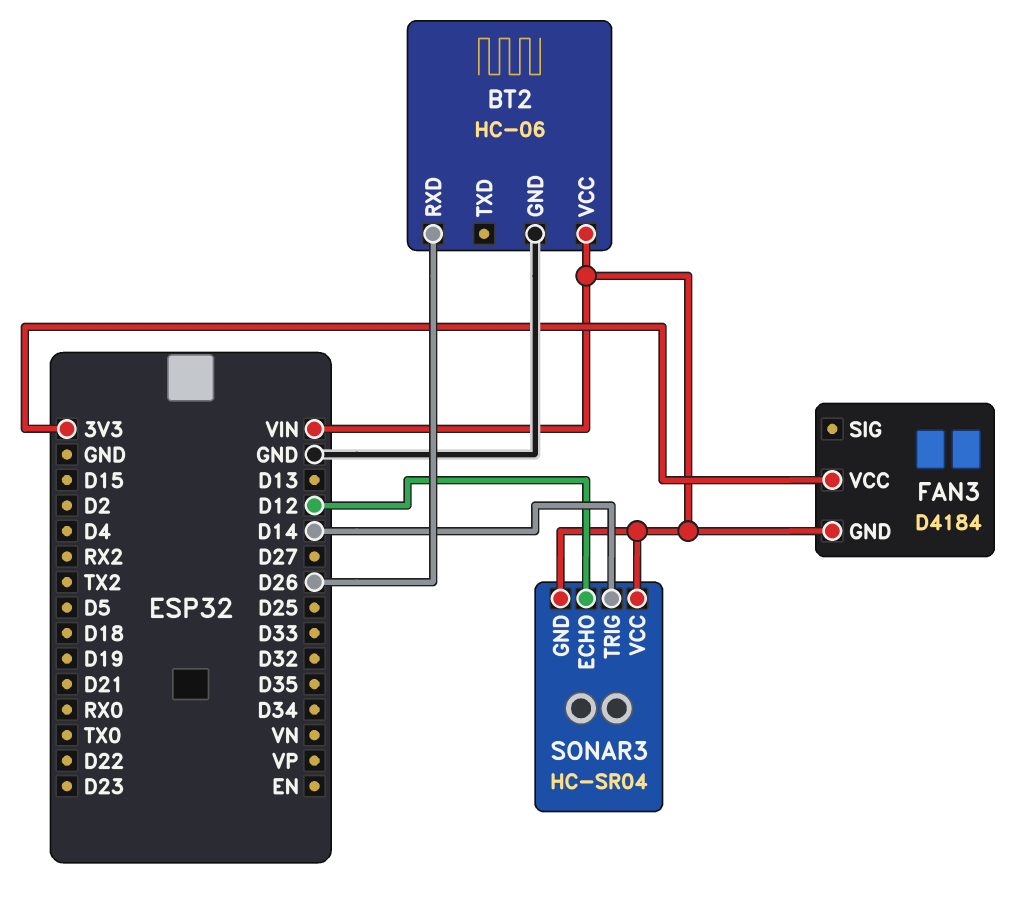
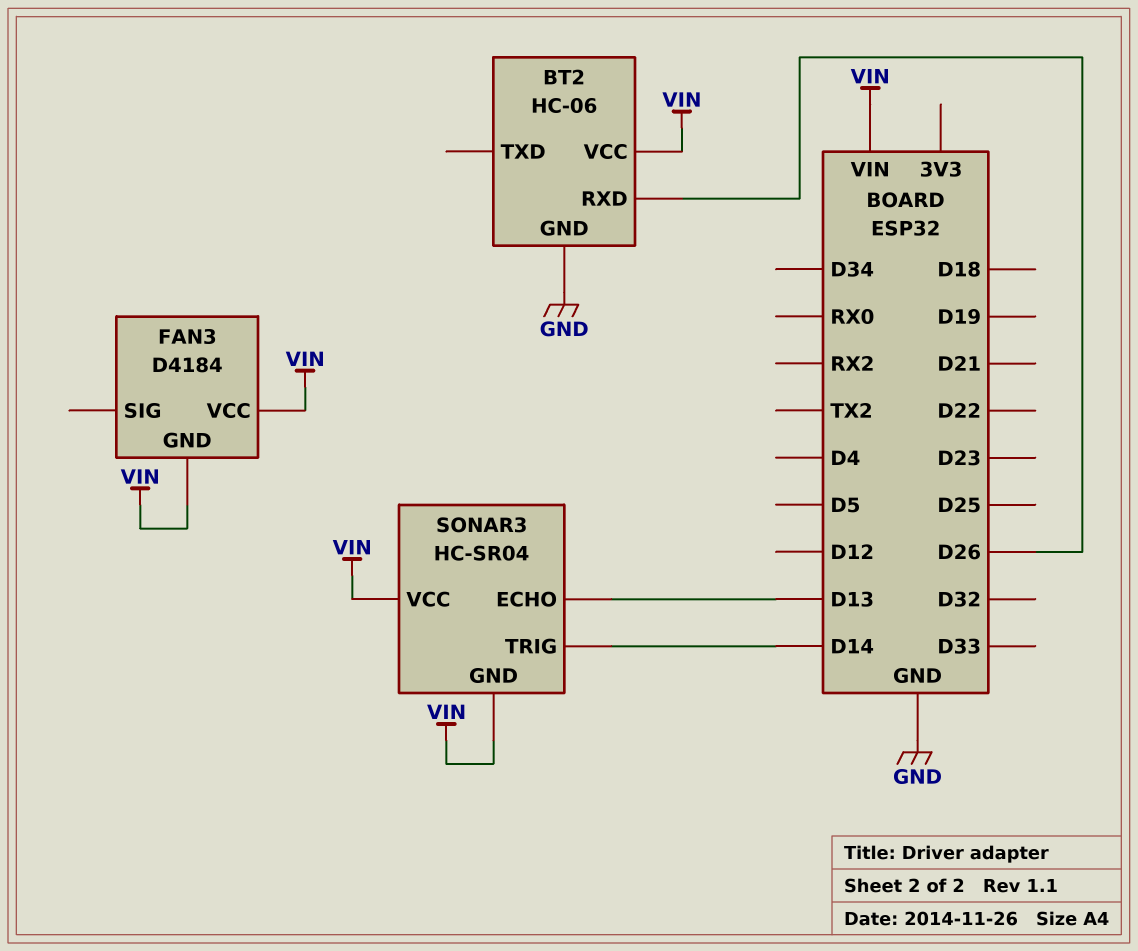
FAN3 pin VCC: 3V3 -> VIN
SONAR3 pin ECHO: D12 -> D13

